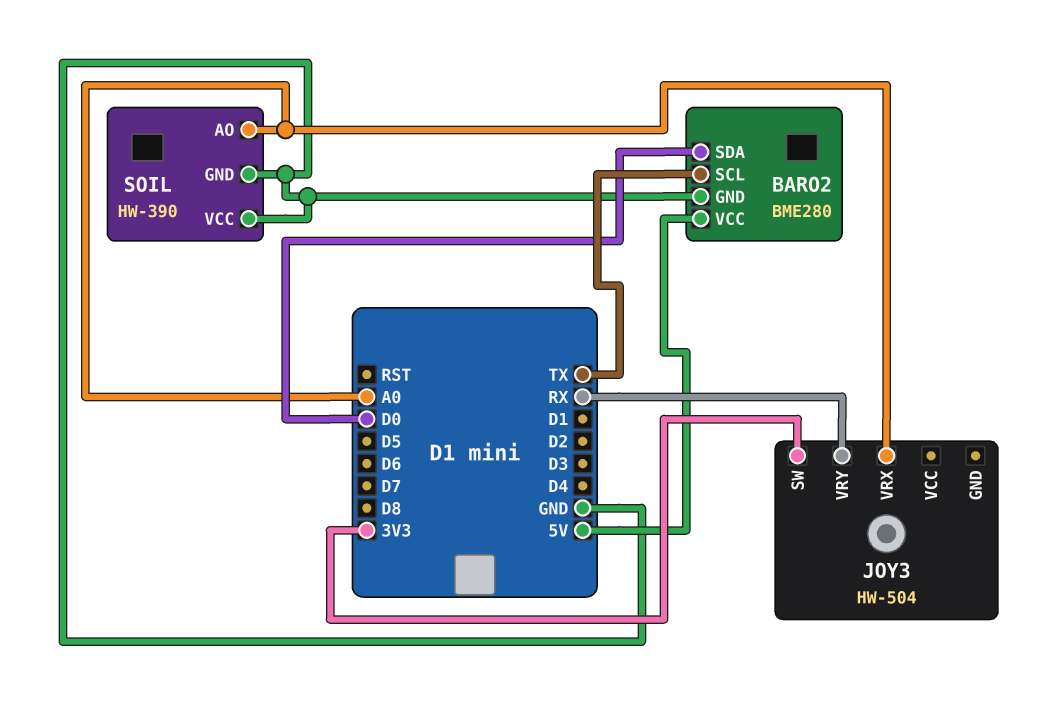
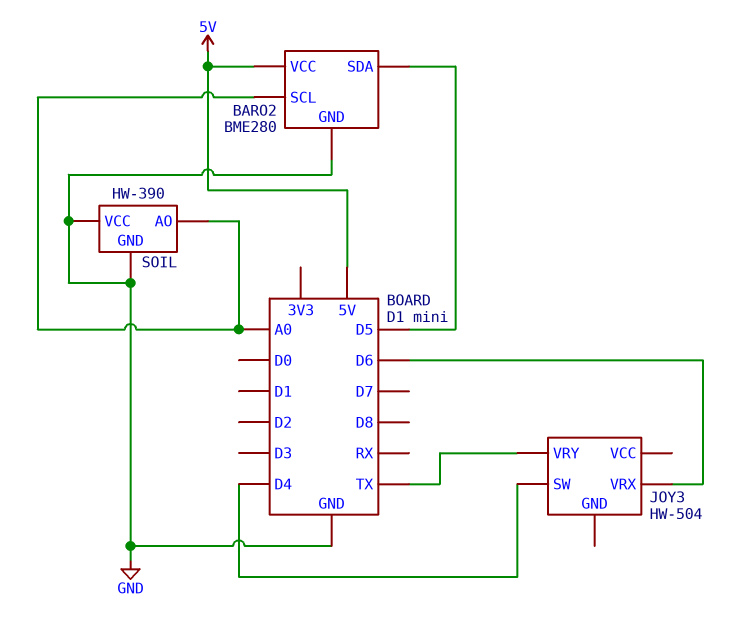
BARO2 pin SCL: TX -> A0
BARO2 pin SDA: D0 -> D5
JOY3 pin SW: 3V3 -> D4
JOY3 pin VRX: A0 -> D6
JOY3 pin VRY: RX -> TX

